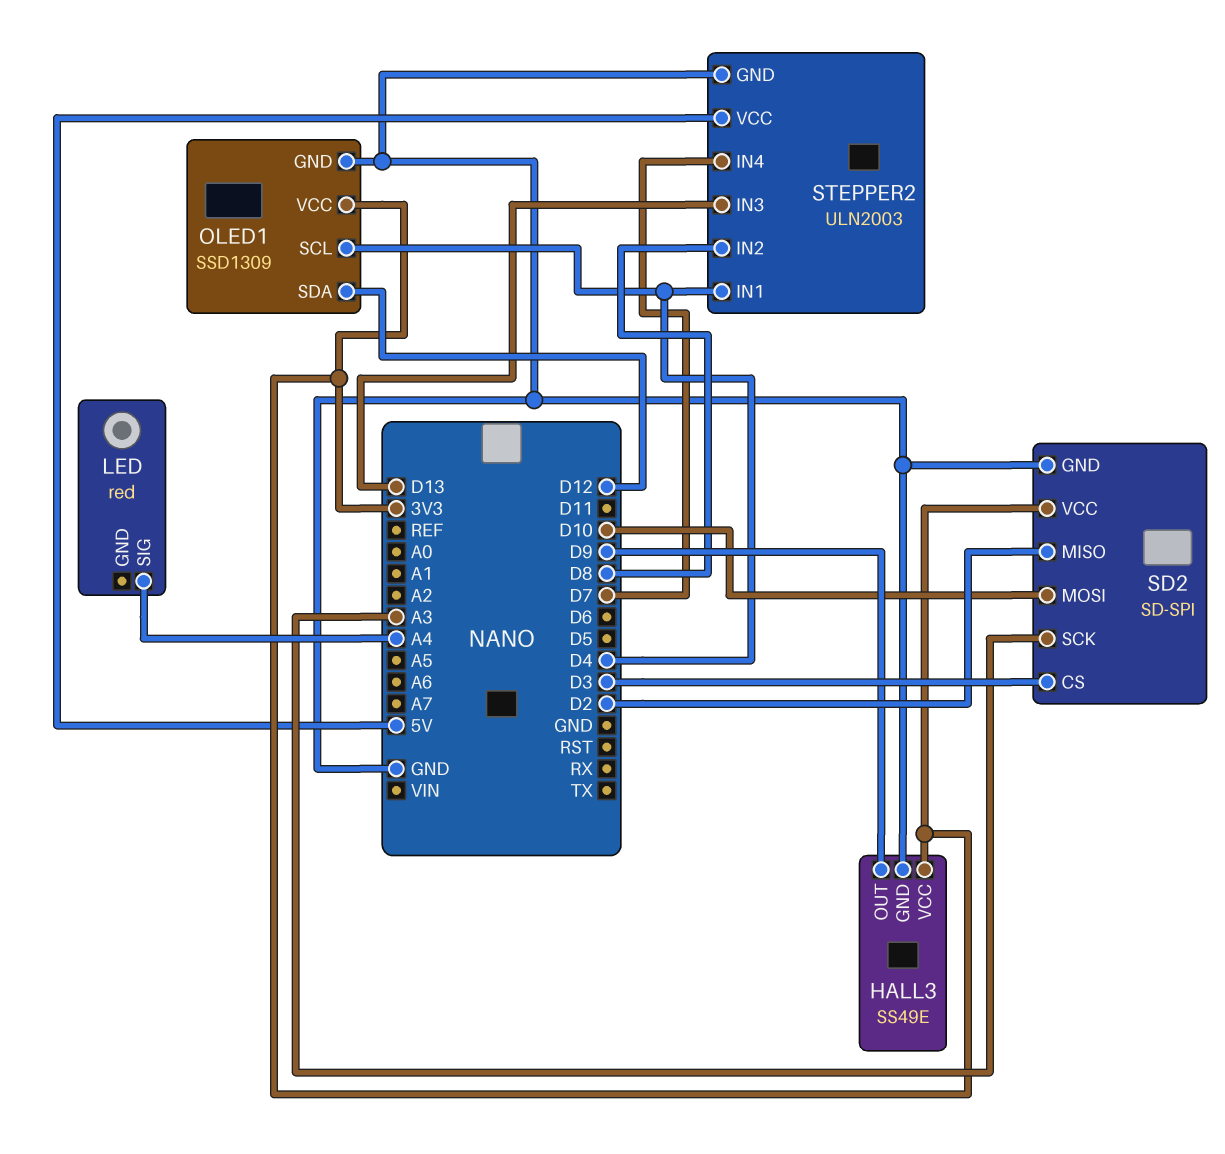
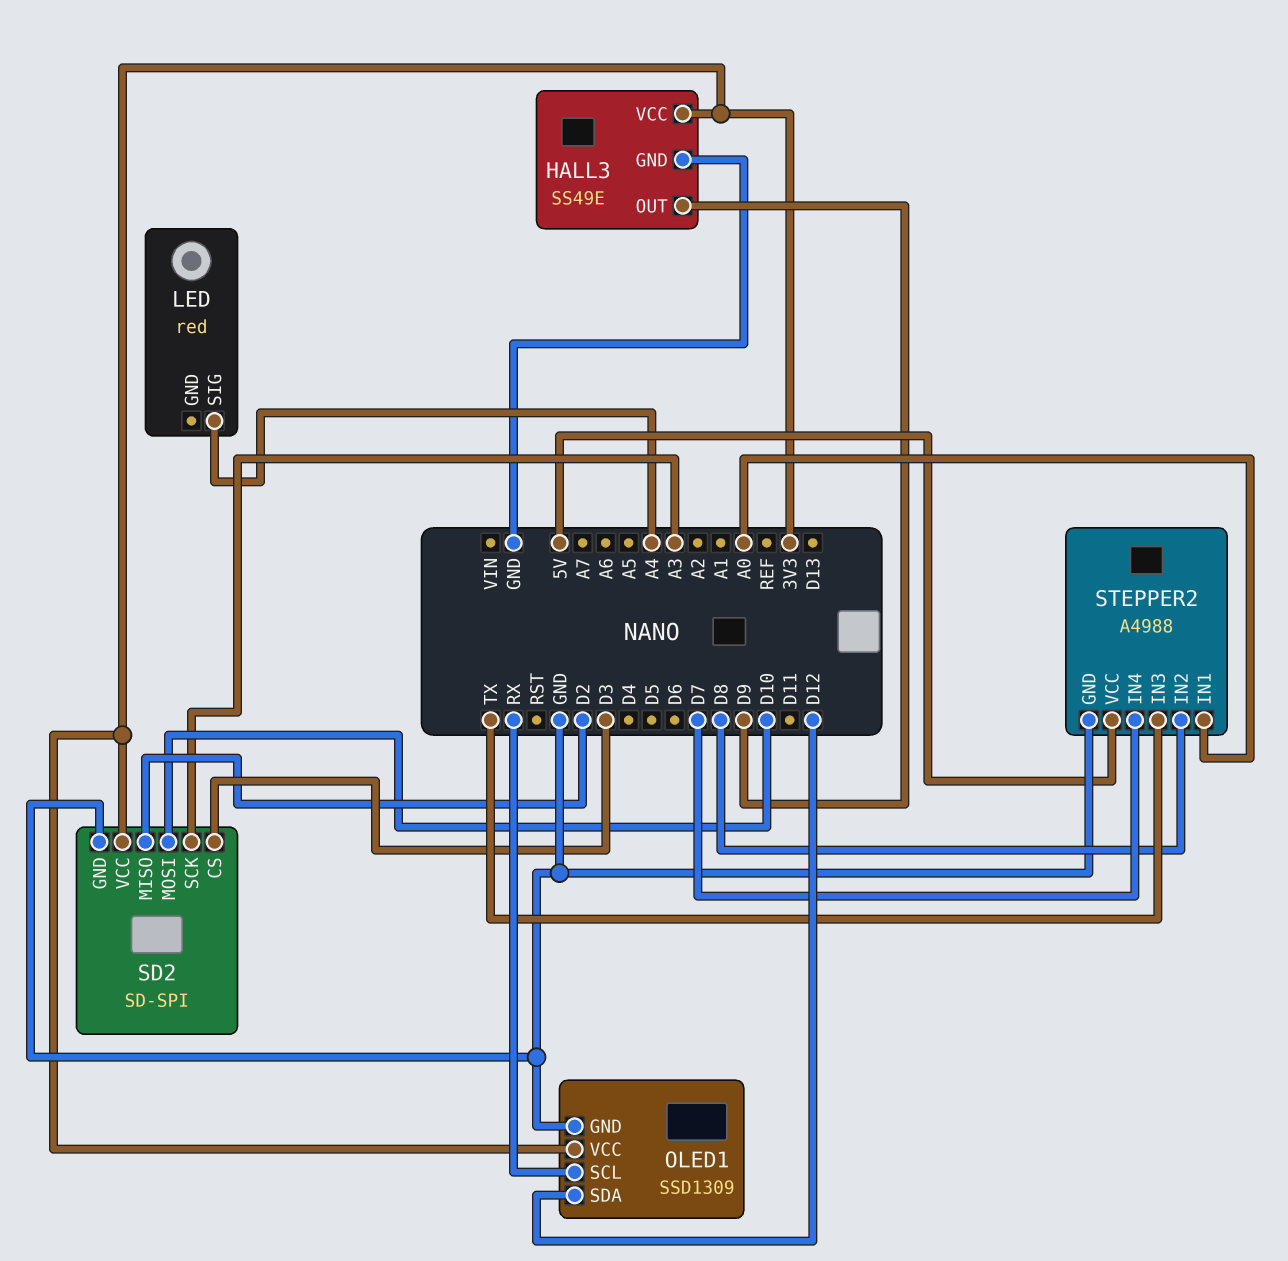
OLED1 pin SCL: D4 -> RX
STEPPER2: ULN2003 -> A4988
STEPPER2 pin IN1: D4 -> A0
STEPPER2 pin IN3: D13 -> TX

